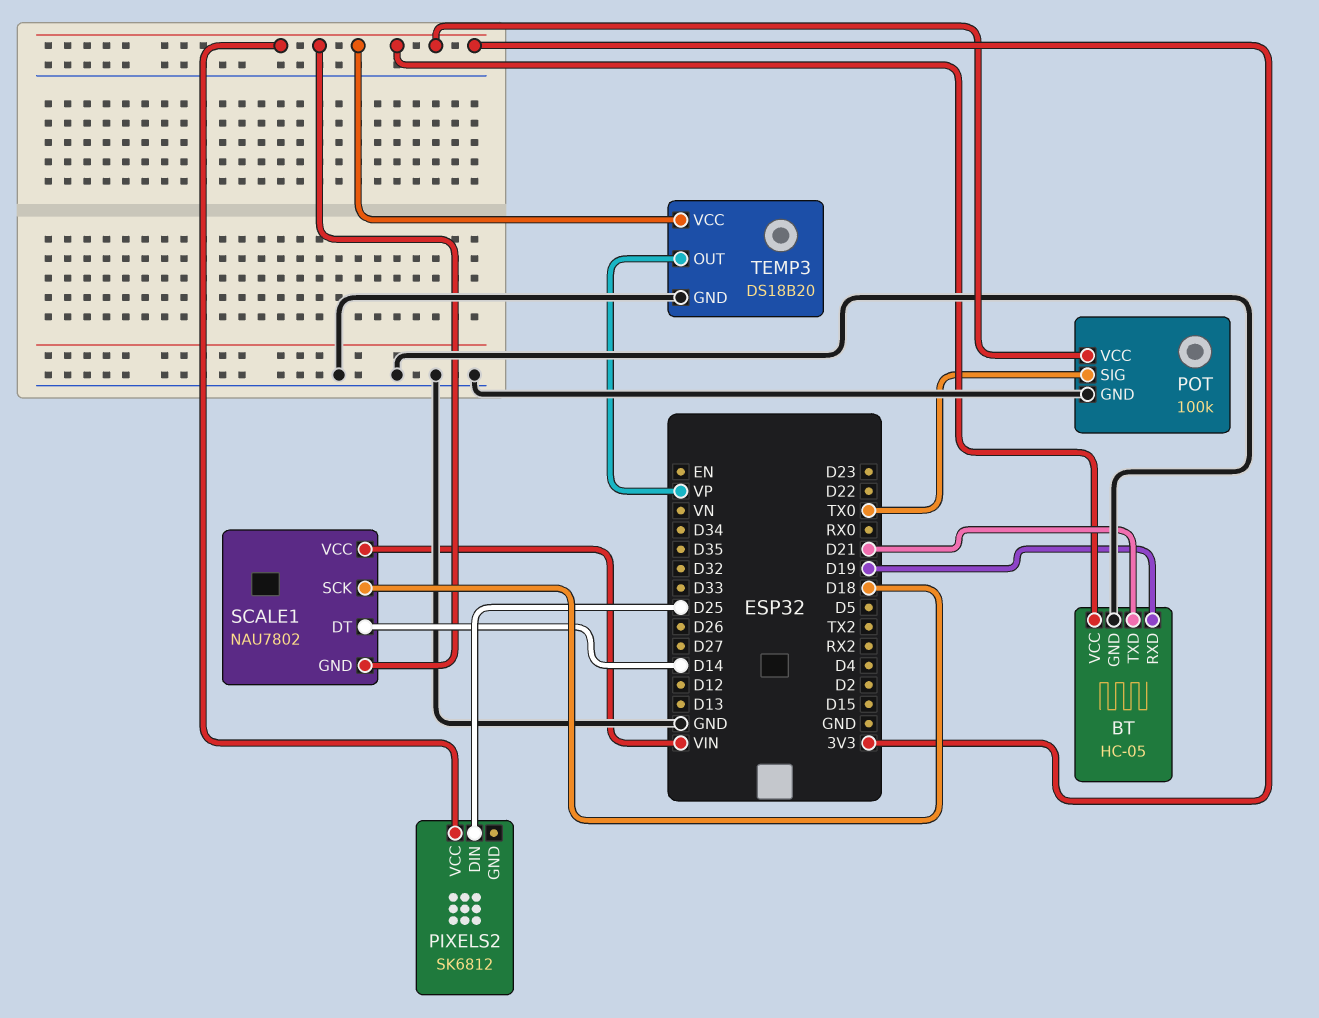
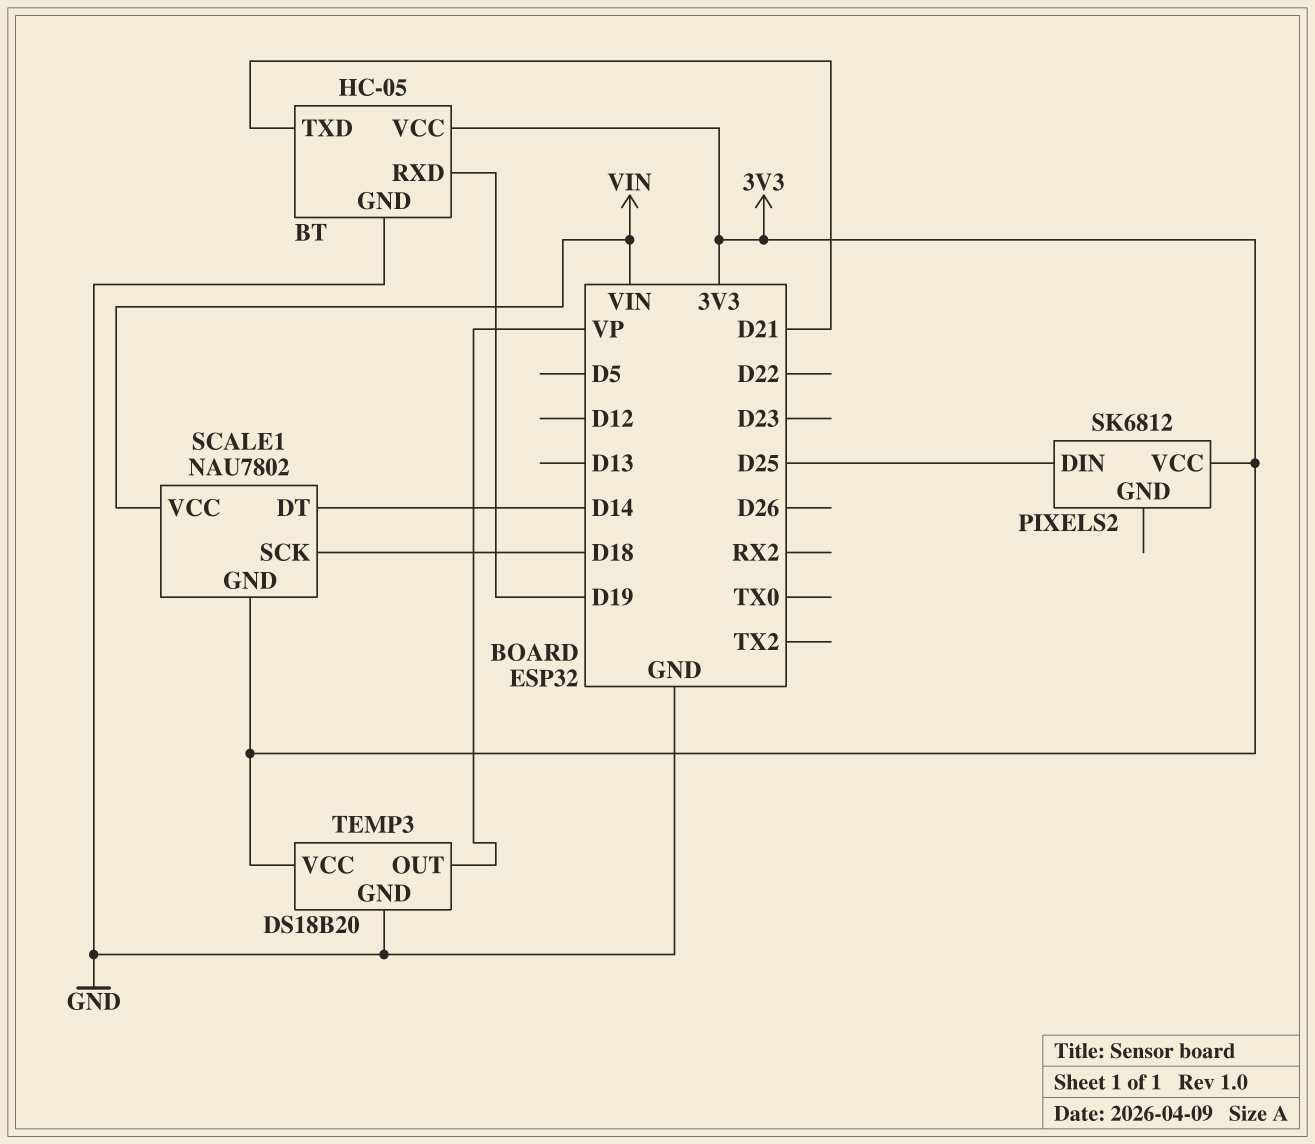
POT: 100k -> none
POT pin GND: GND -> none
POT pin SIG: TX0 -> none
POT pin VCC: 3V3 -> none

